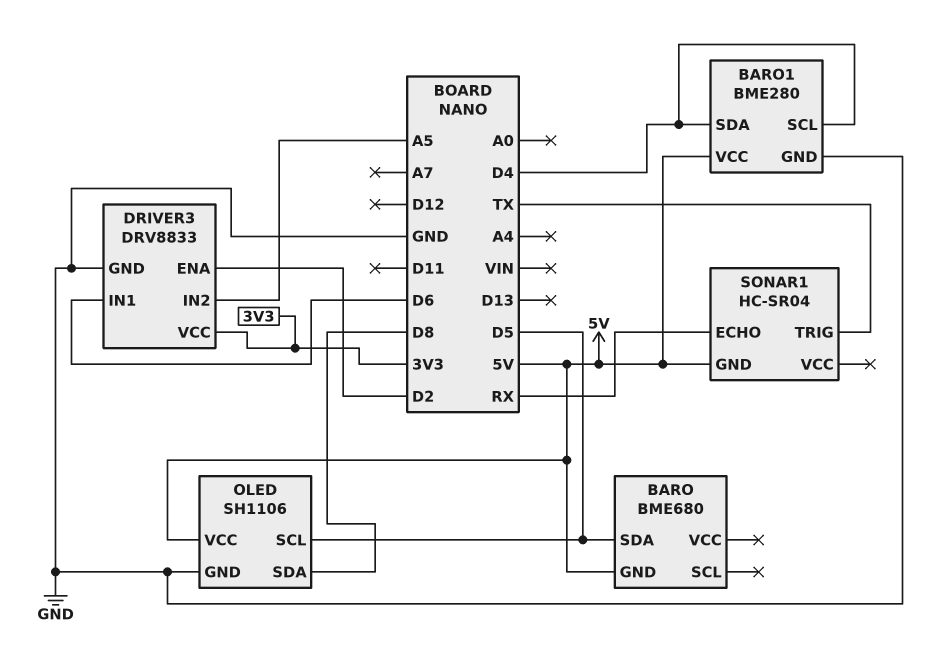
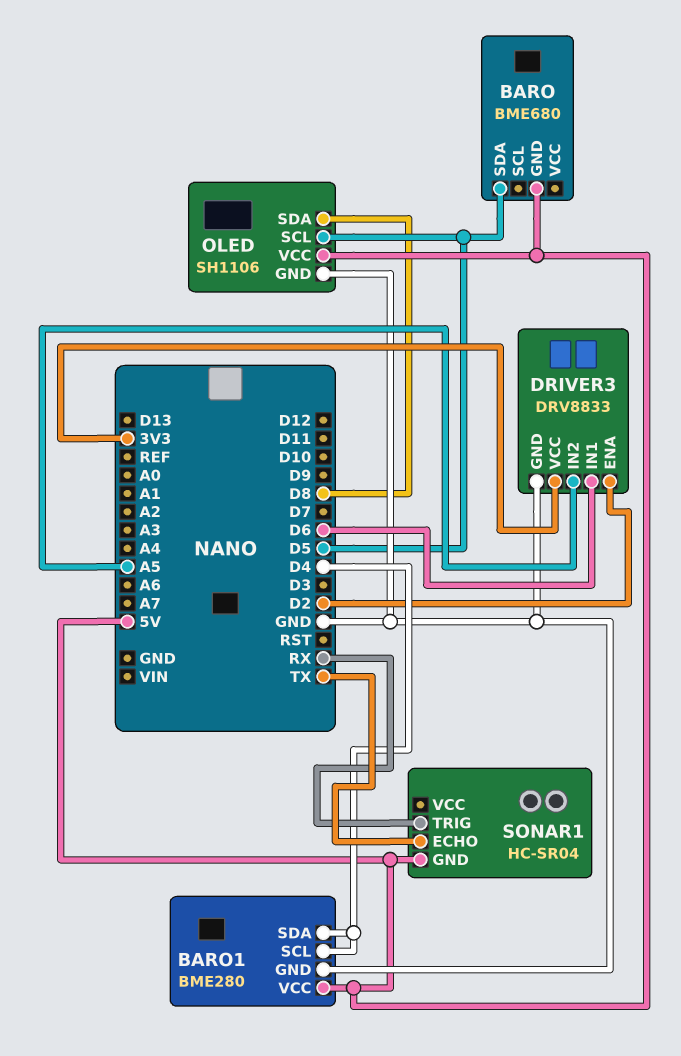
SONAR1 pin ECHO: RX -> TX
SONAR1 pin TRIG: TX -> RX

